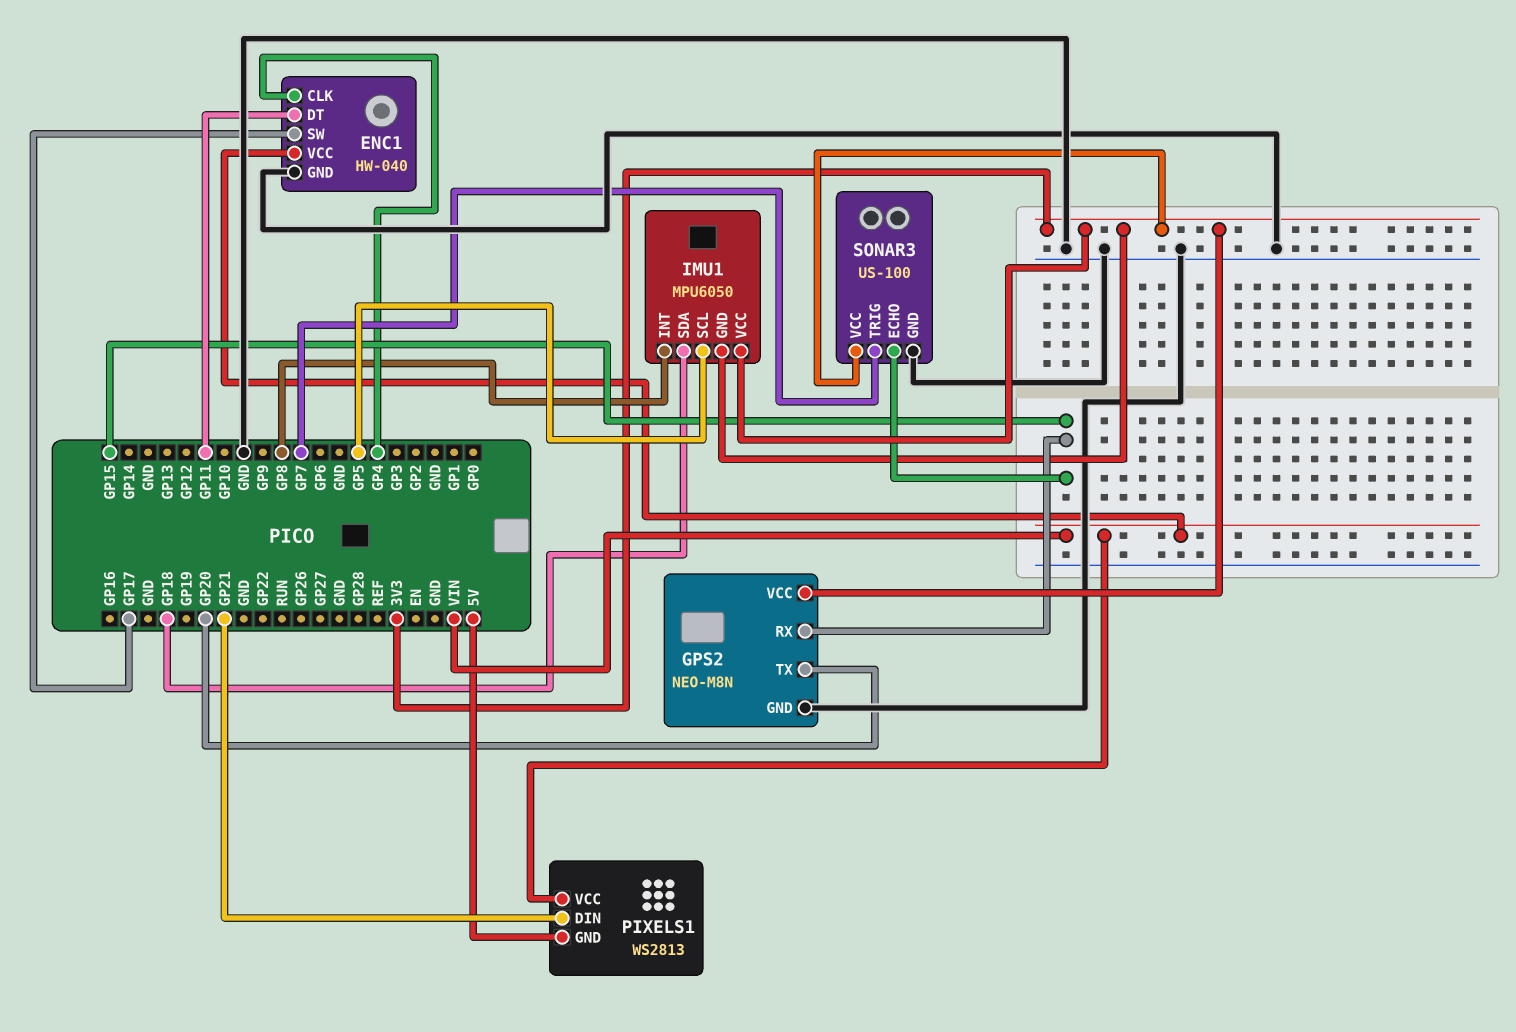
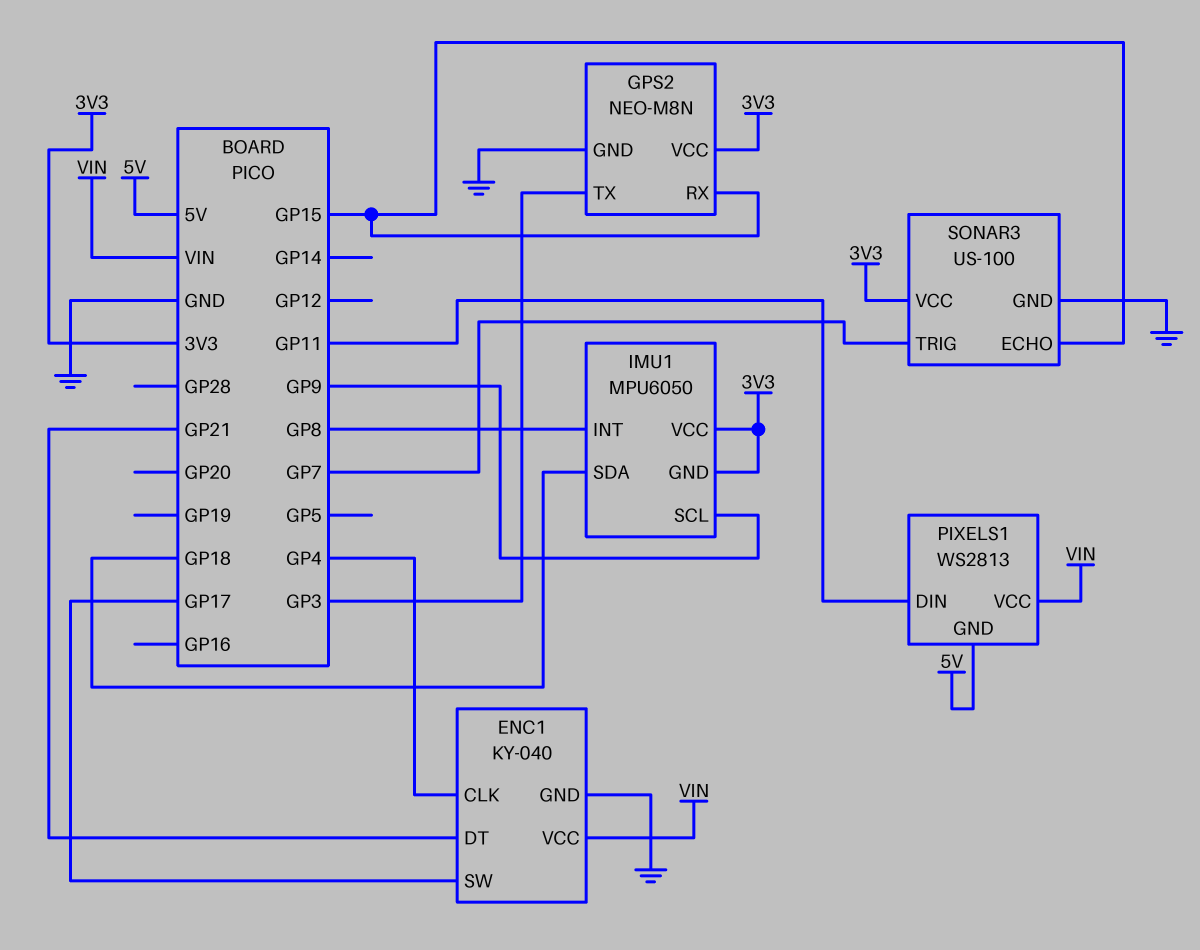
ENC1: HW-040 -> KY-040
ENC1 pin DT: GP11 -> GP21
GPS2 pin TX: GP20 -> GP3
IMU1 pin SCL: GP5 -> GP9
PIXELS1 pin DIN: GP21 -> GP11

